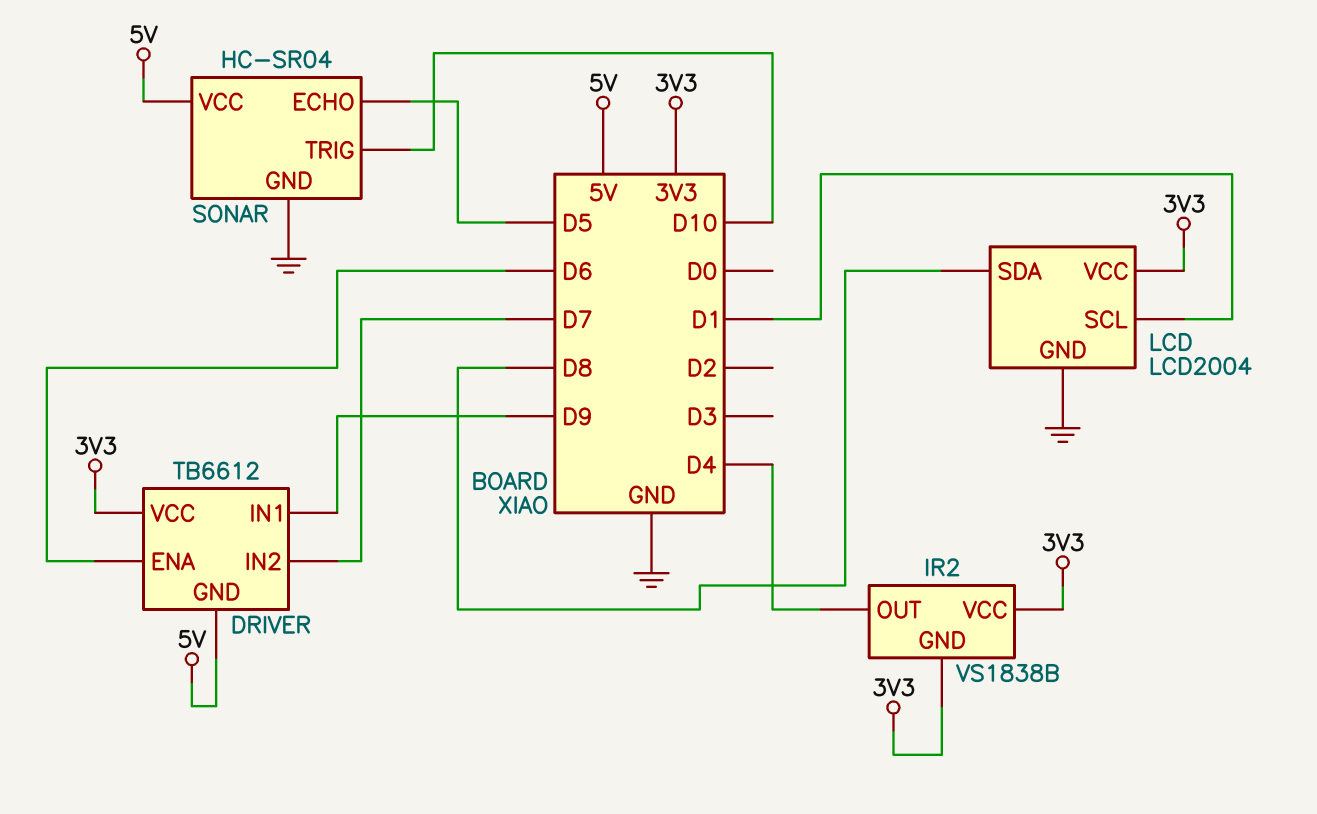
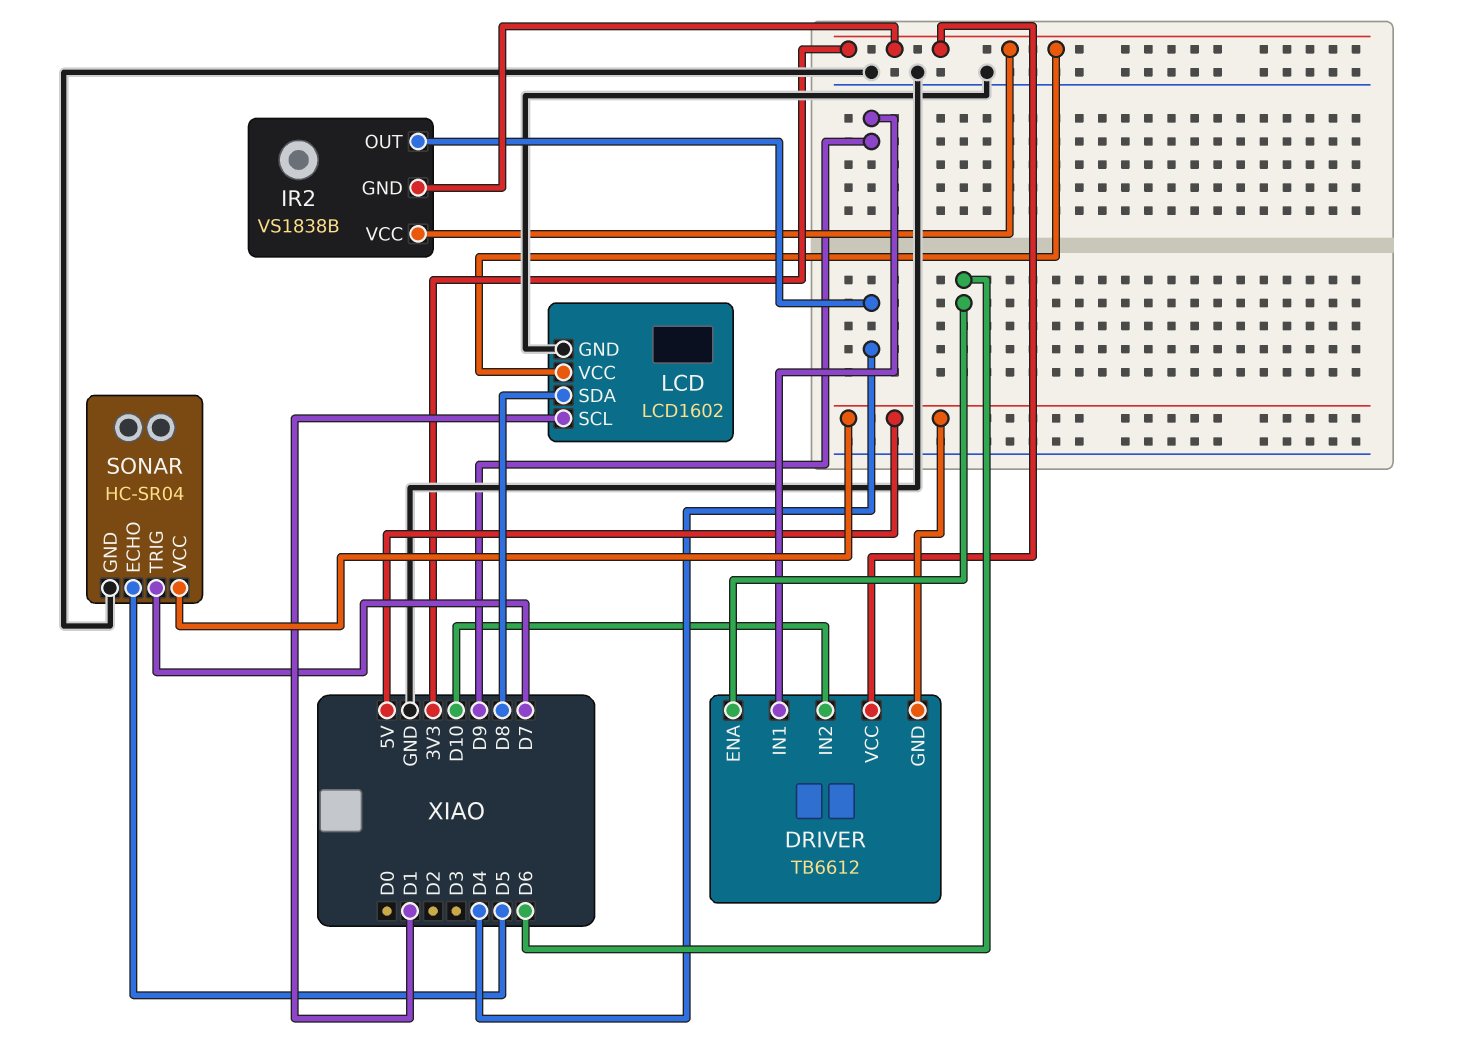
DRIVER pin IN2: D7 -> D10
LCD: LCD2004 -> LCD1602
SONAR pin TRIG: D10 -> D7

